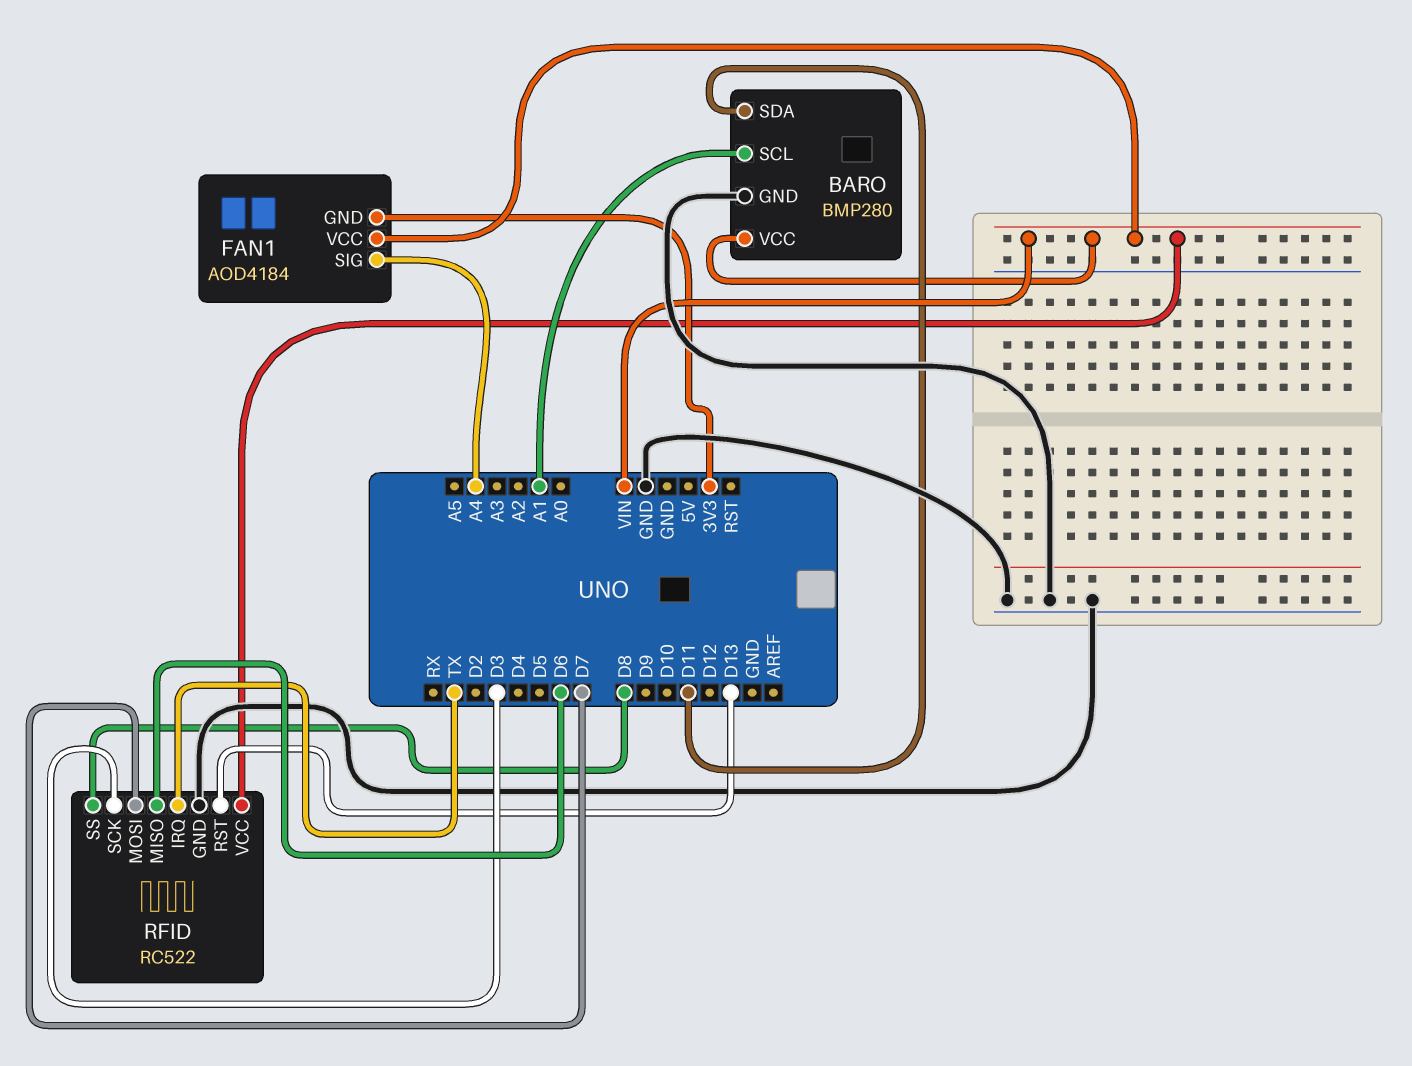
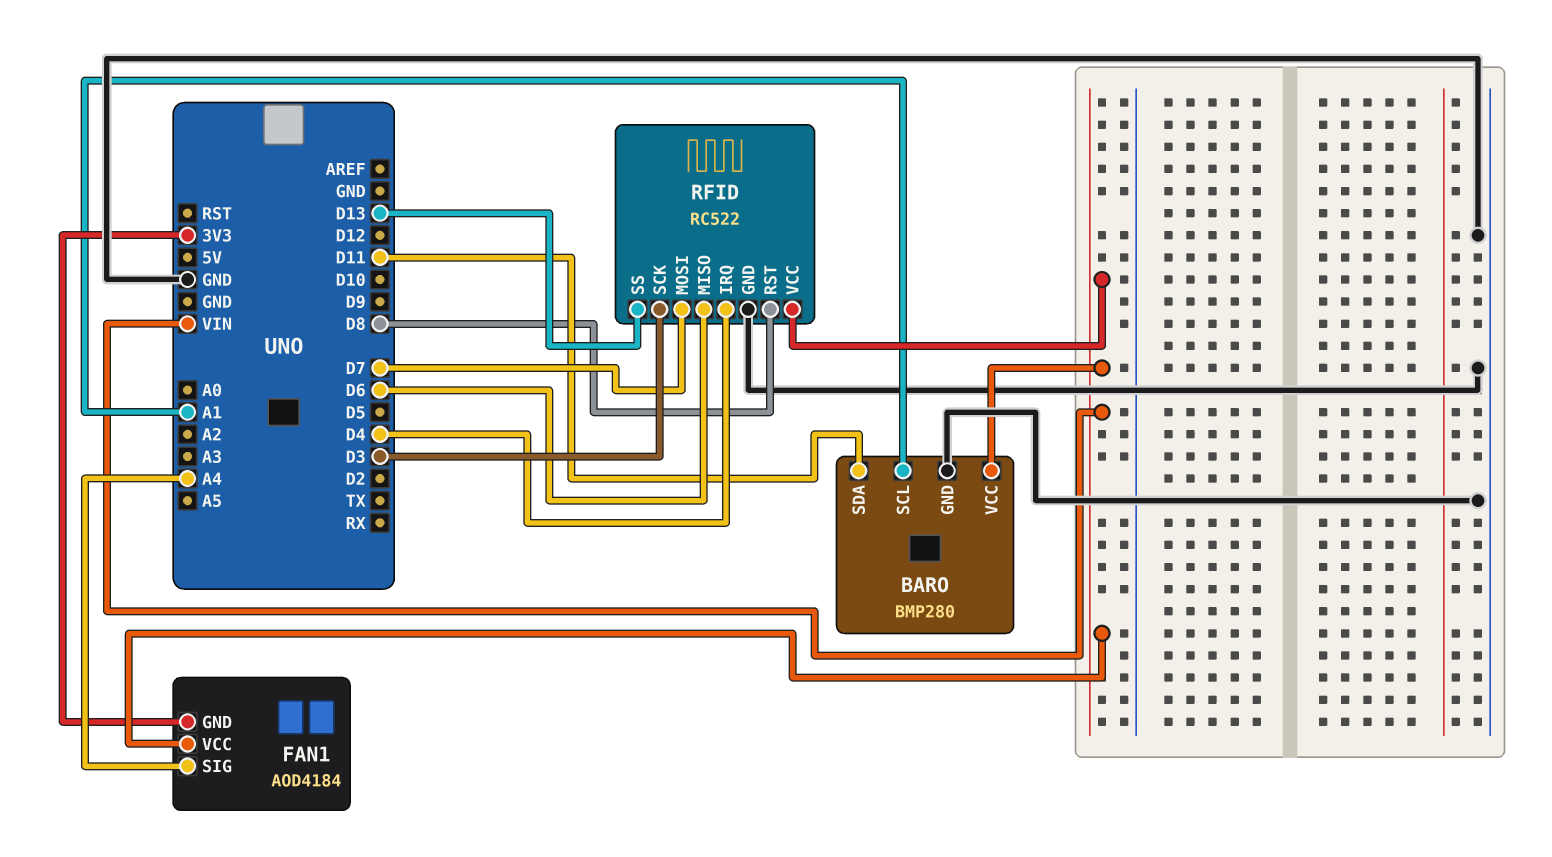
RFID pin IRQ: TX -> D4
RFID pin RST: D13 -> D8
RFID pin SS: D8 -> D13

